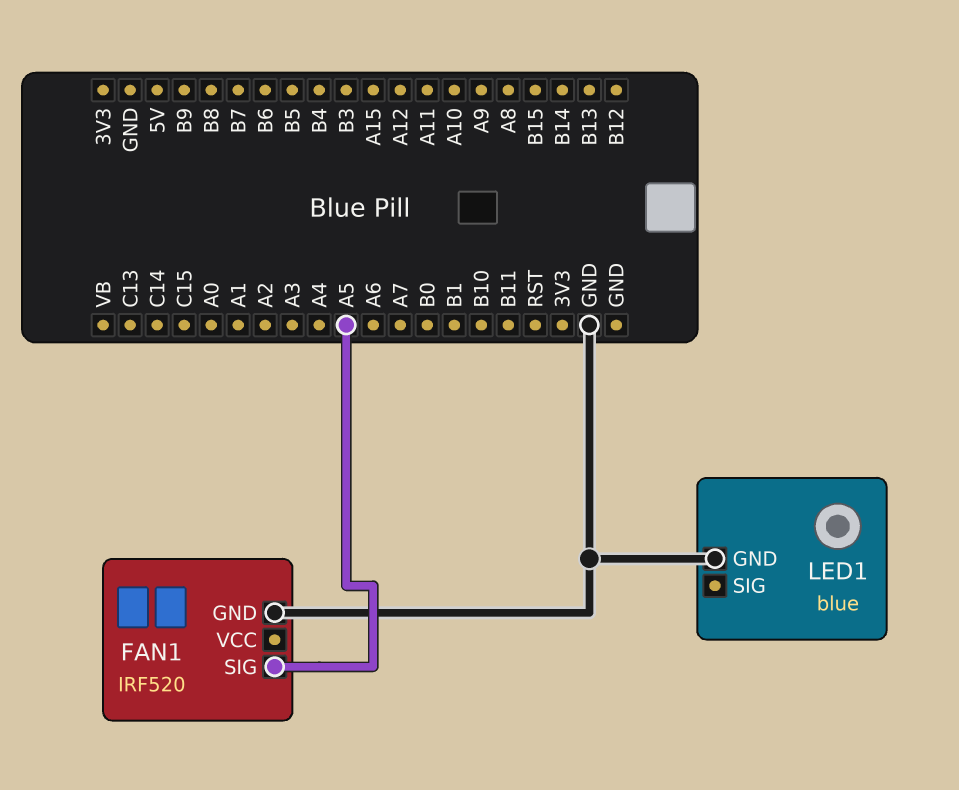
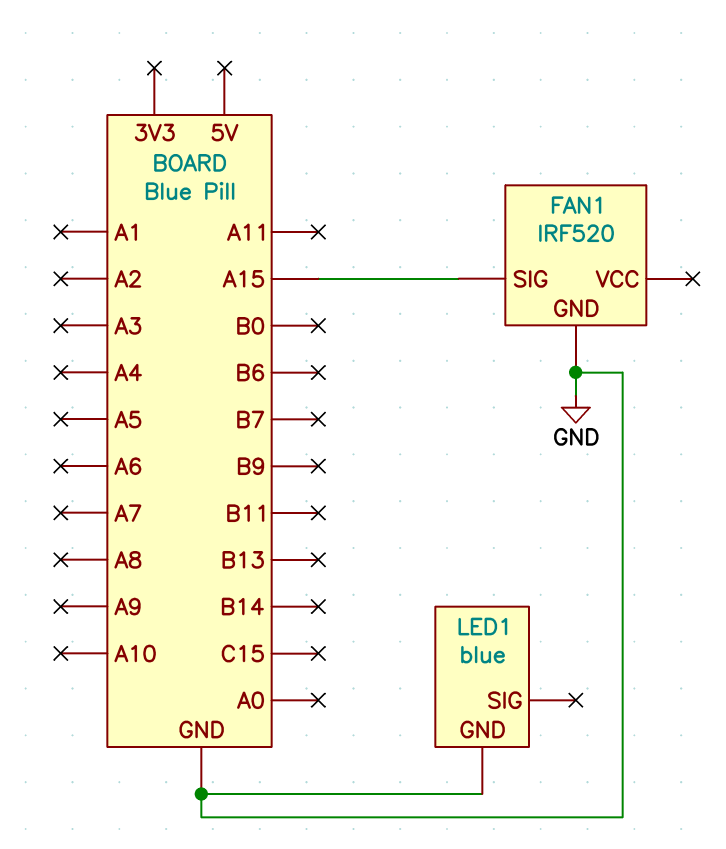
FAN1 pin SIG: A5 -> A15

